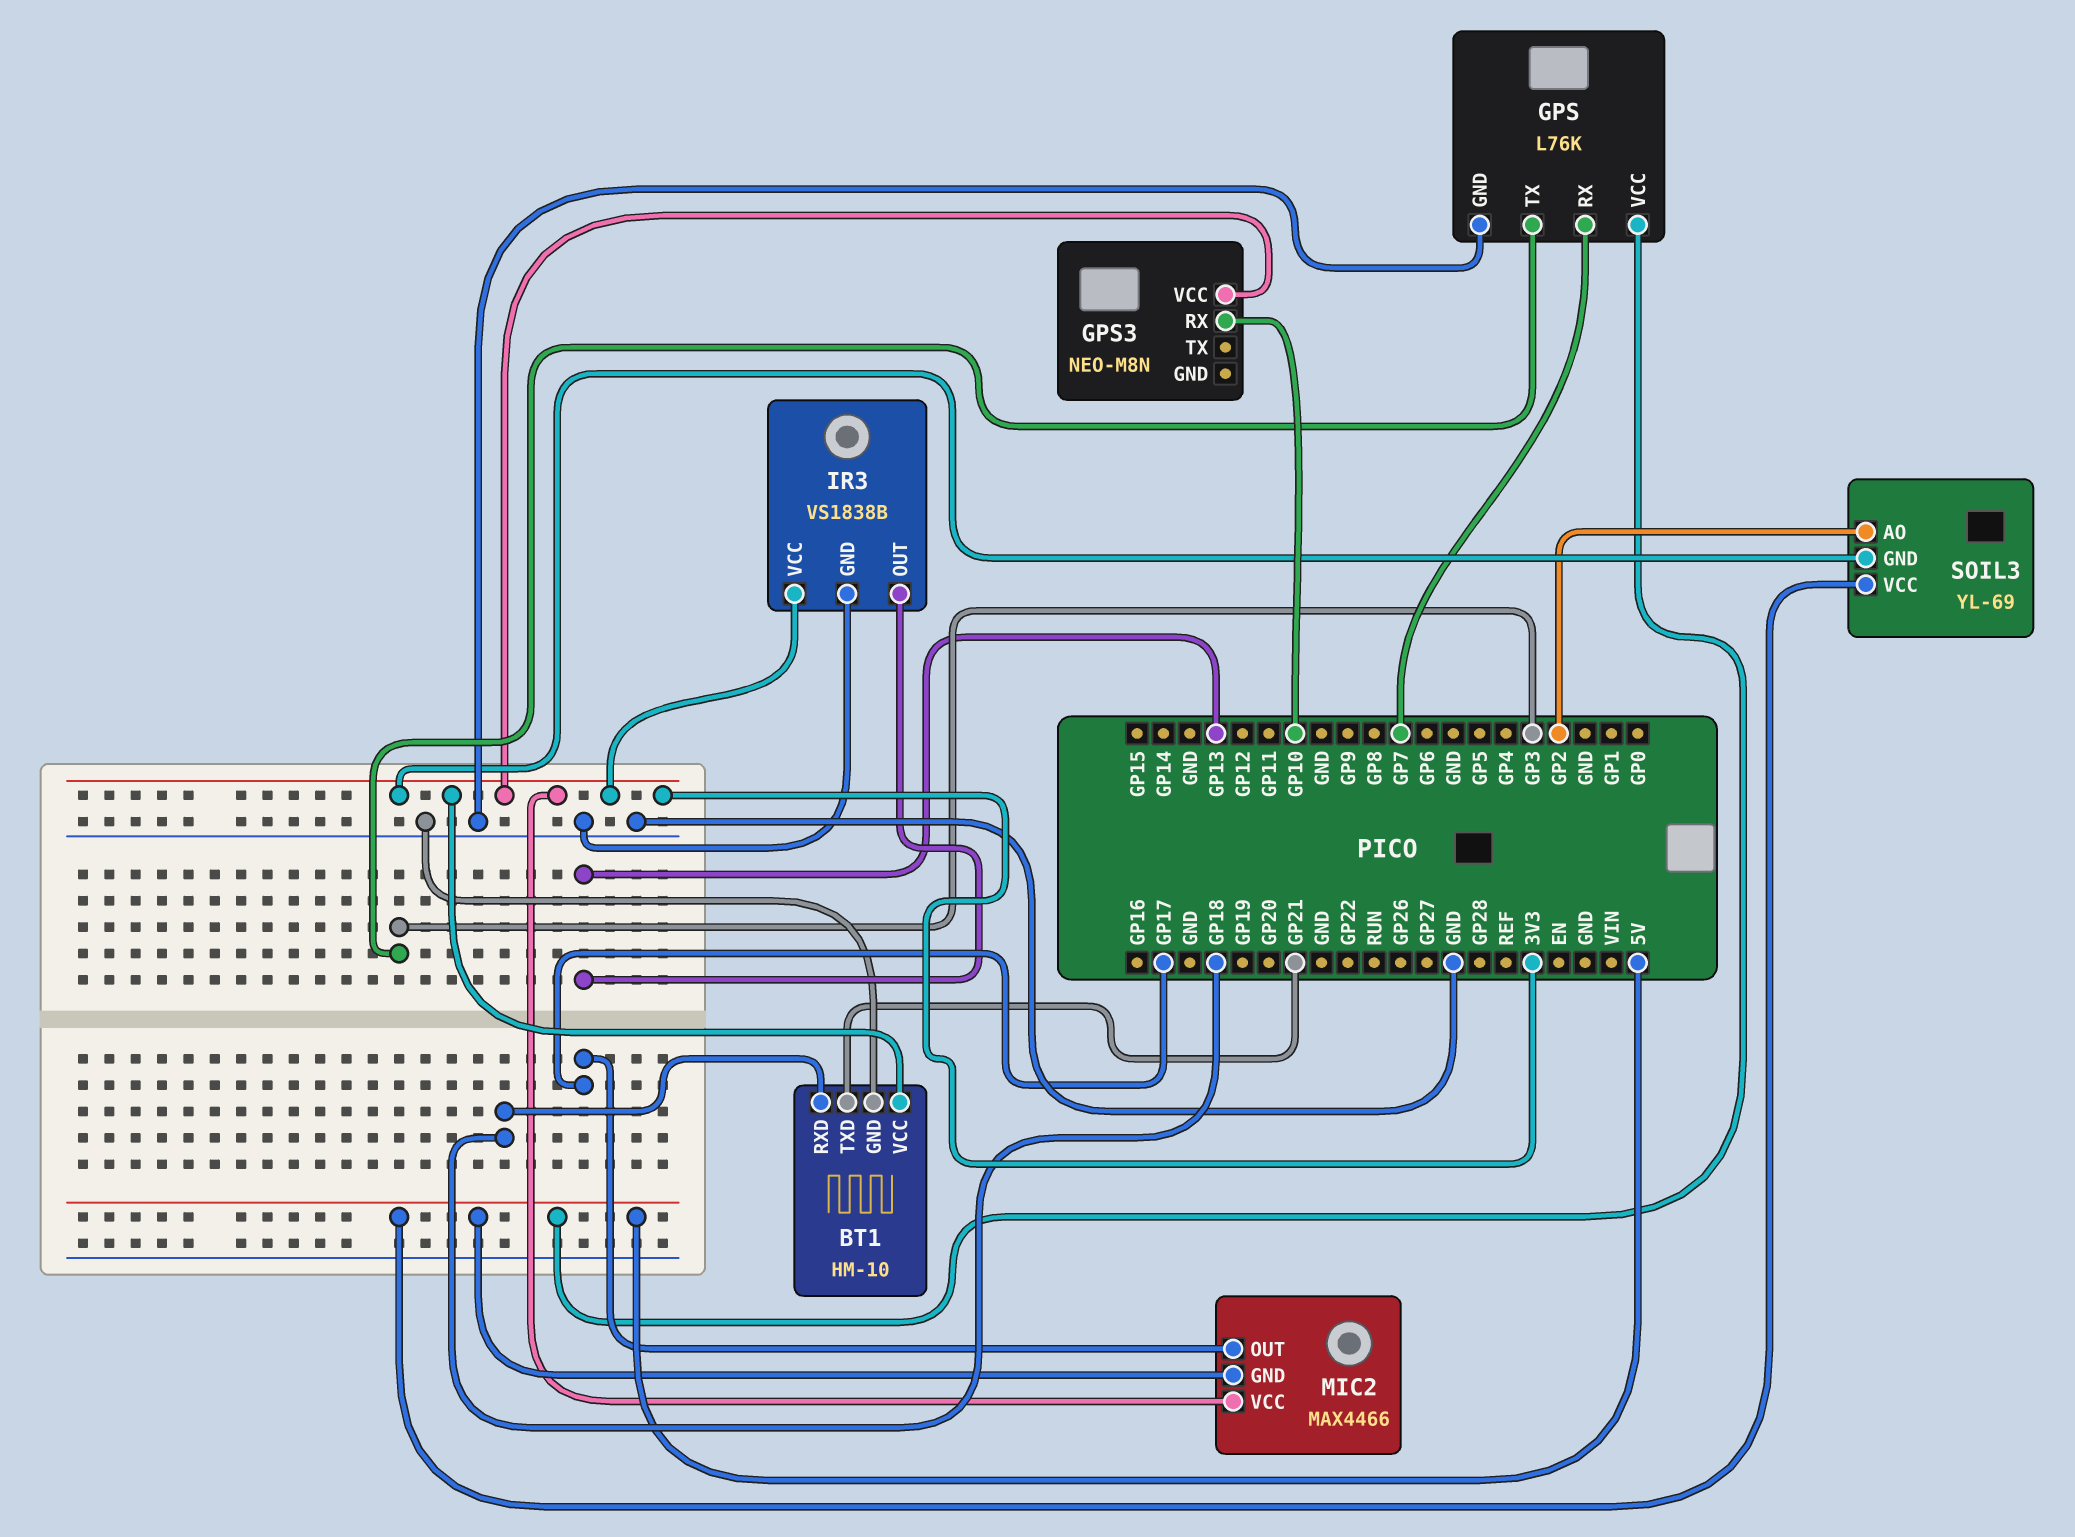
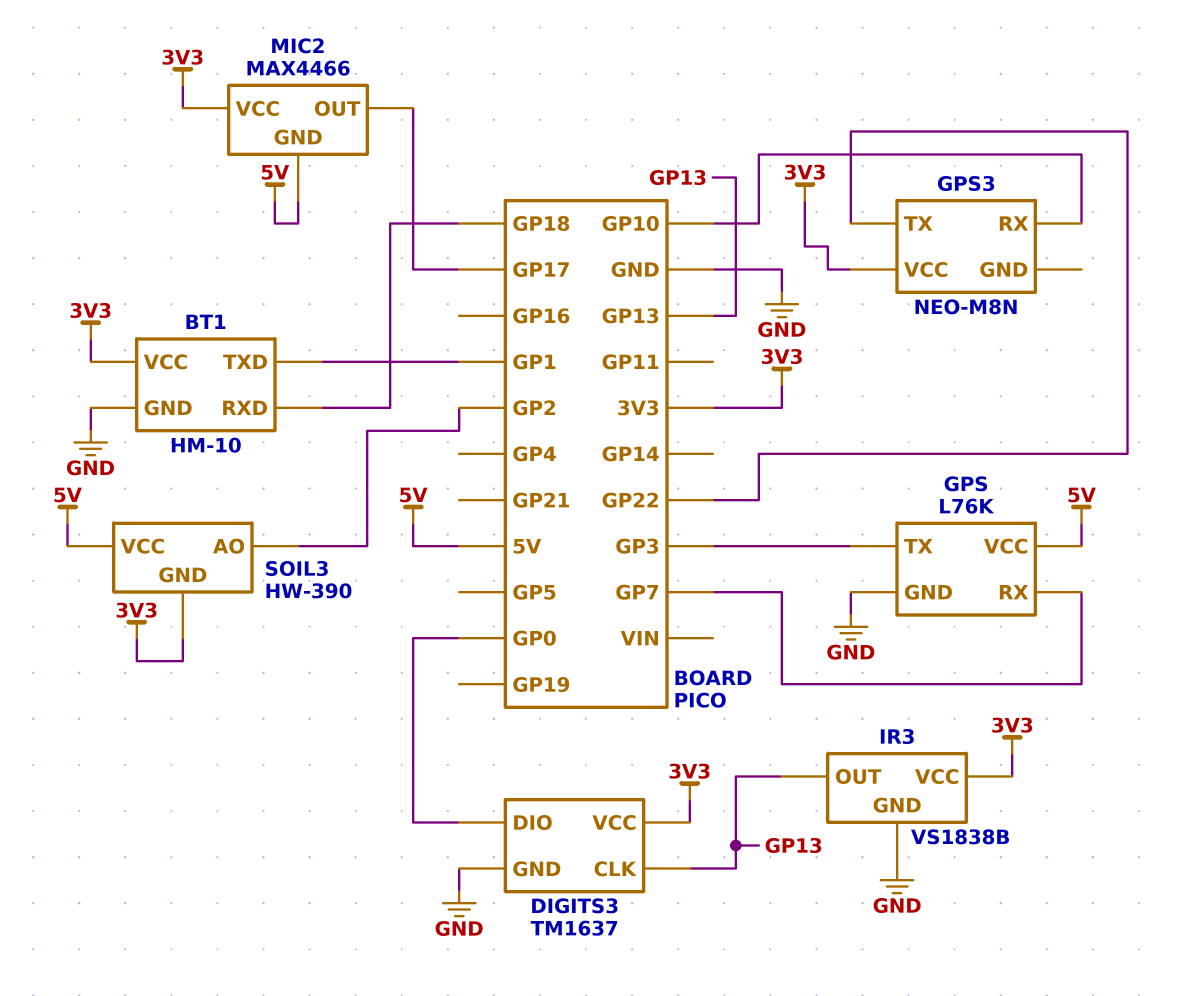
BT1 pin TXD: GP21 -> GP1
DIGITS3: none -> TM1637
DIGITS3 pin CLK: none -> GP13
DIGITS3 pin DIO: none -> GP0
DIGITS3 pin GND: none -> GND
DIGITS3 pin VCC: none -> 3V3
GPS3 pin TX: none -> GP22
SOIL3: YL-69 -> HW-390

